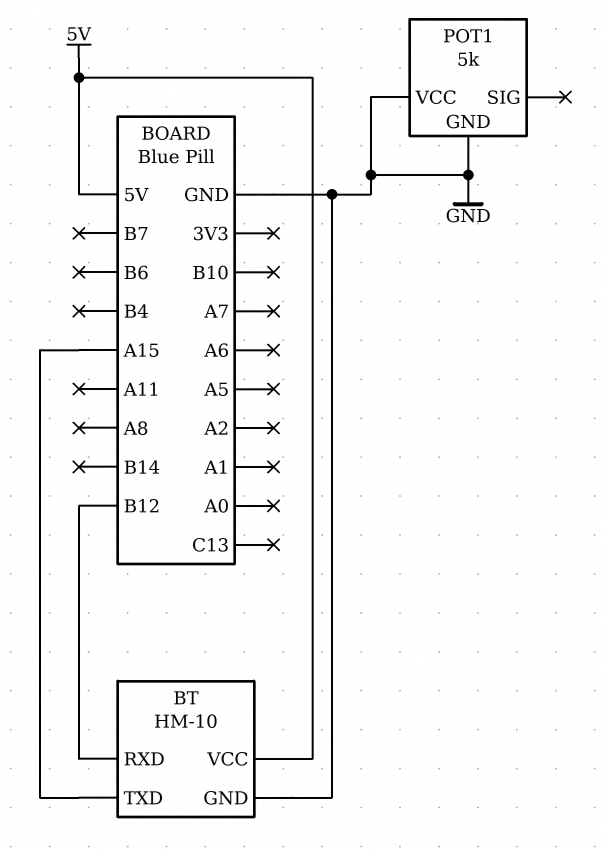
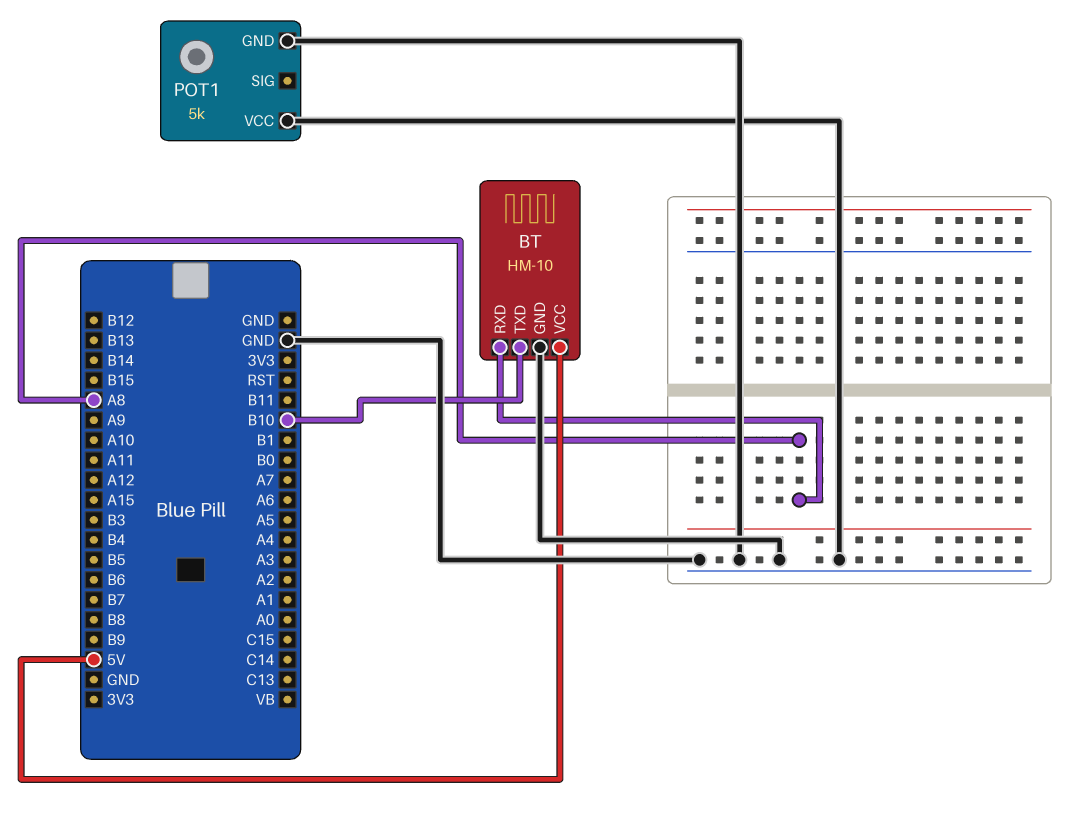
BT pin RXD: B12 -> A8
BT pin TXD: A15 -> B10

